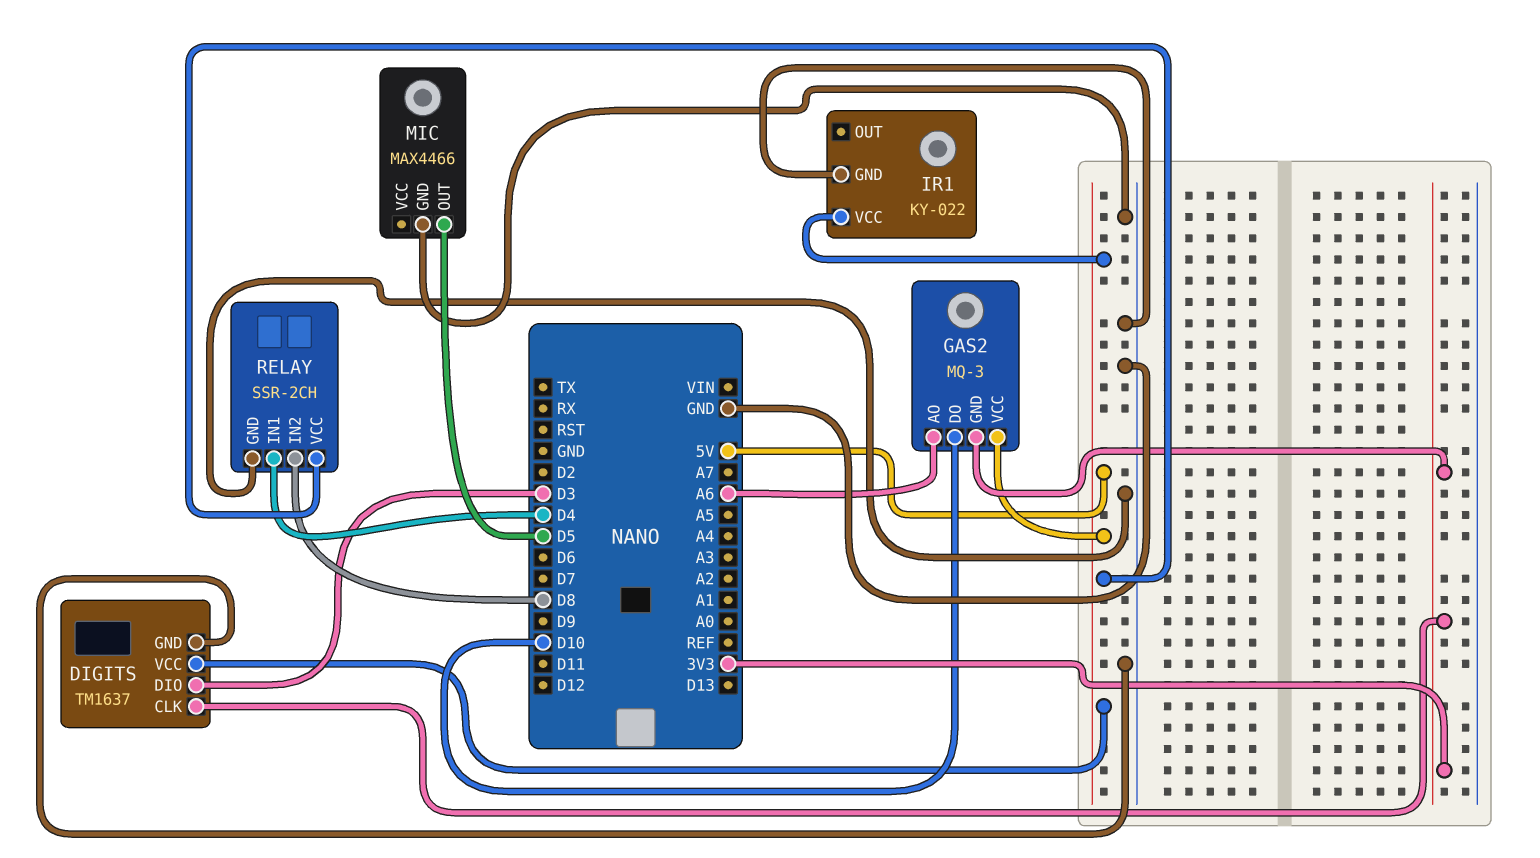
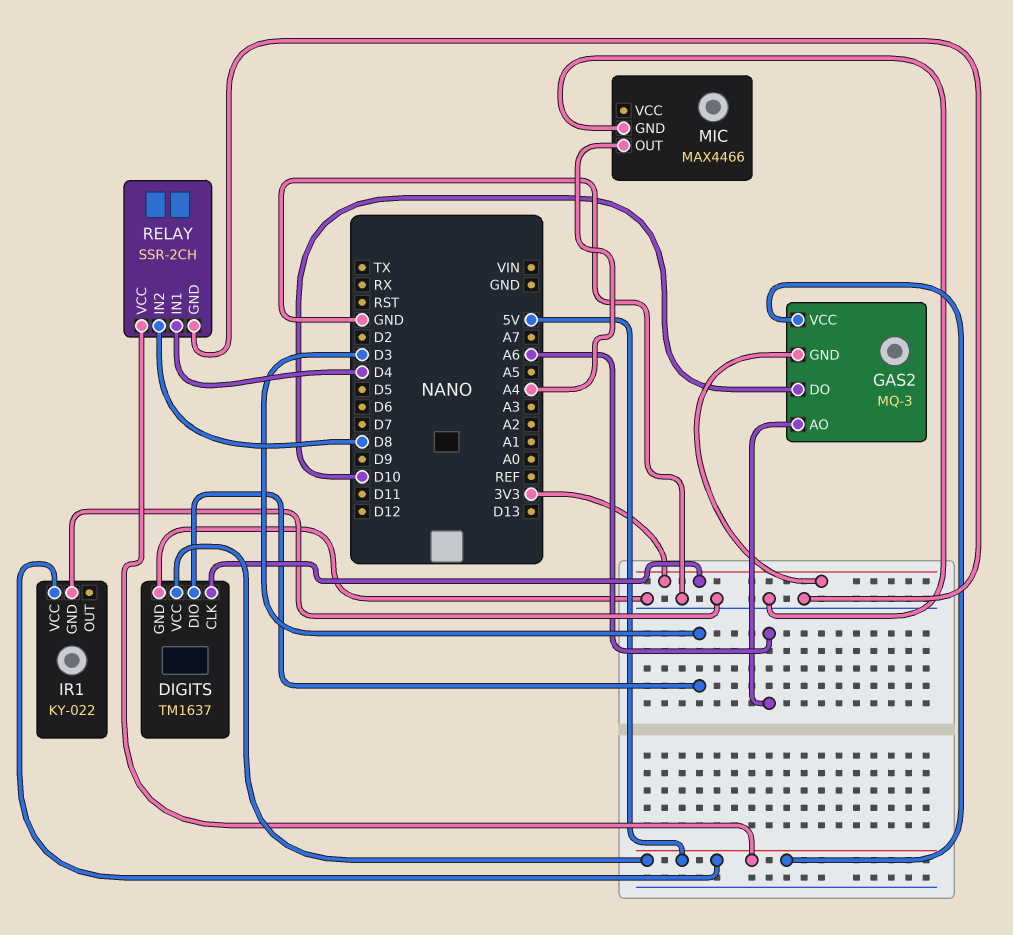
MIC pin OUT: D5 -> A4

